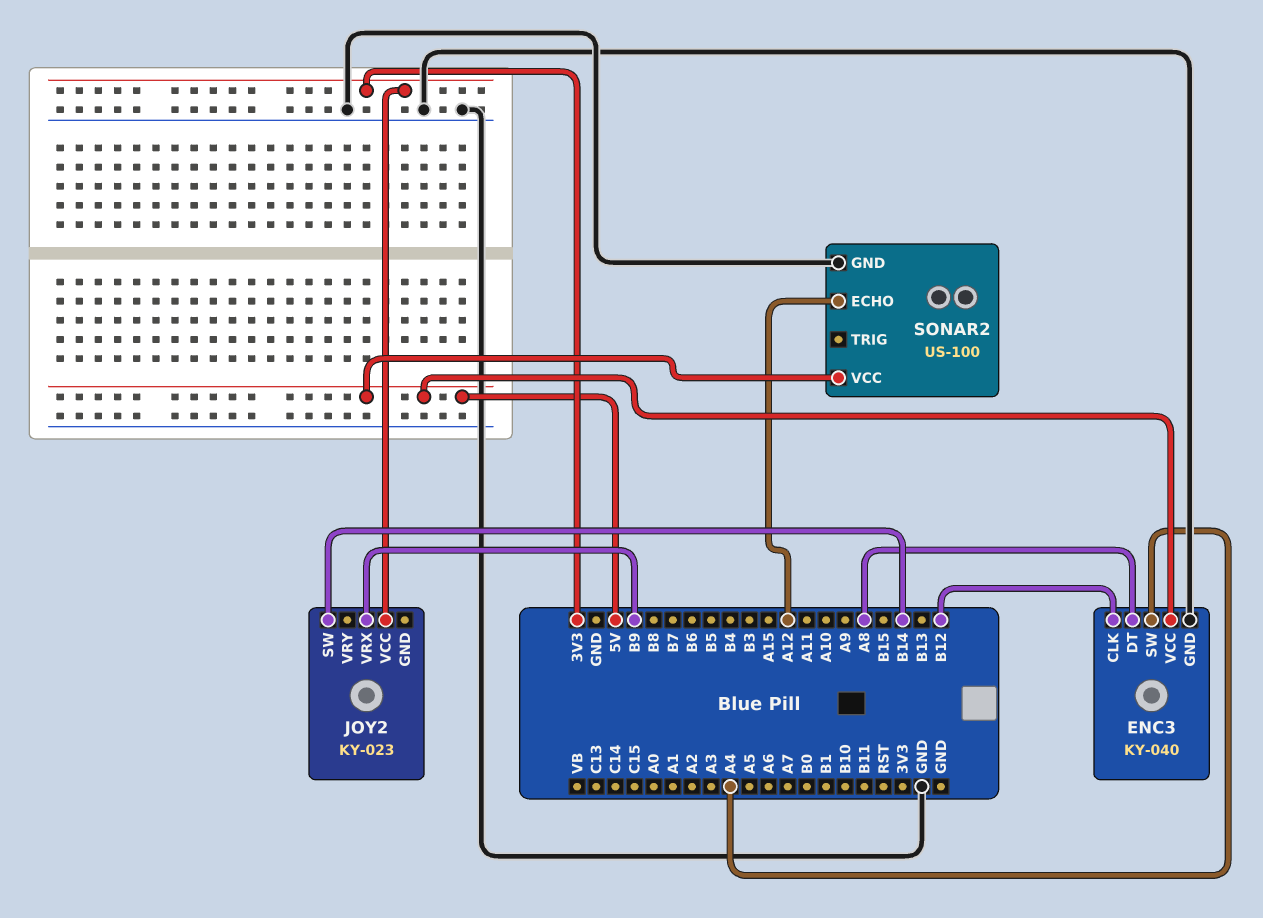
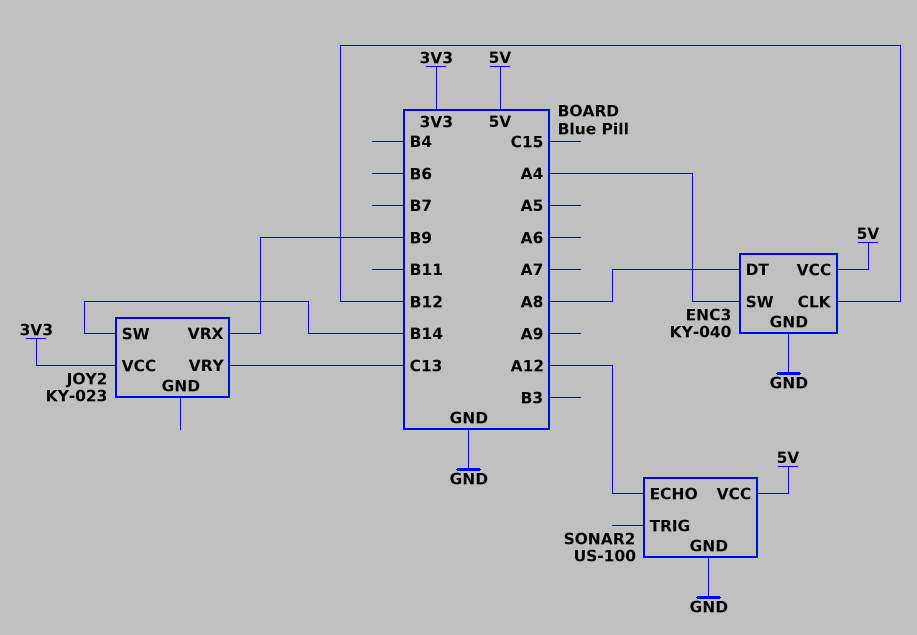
JOY2 pin VRY: none -> C13

